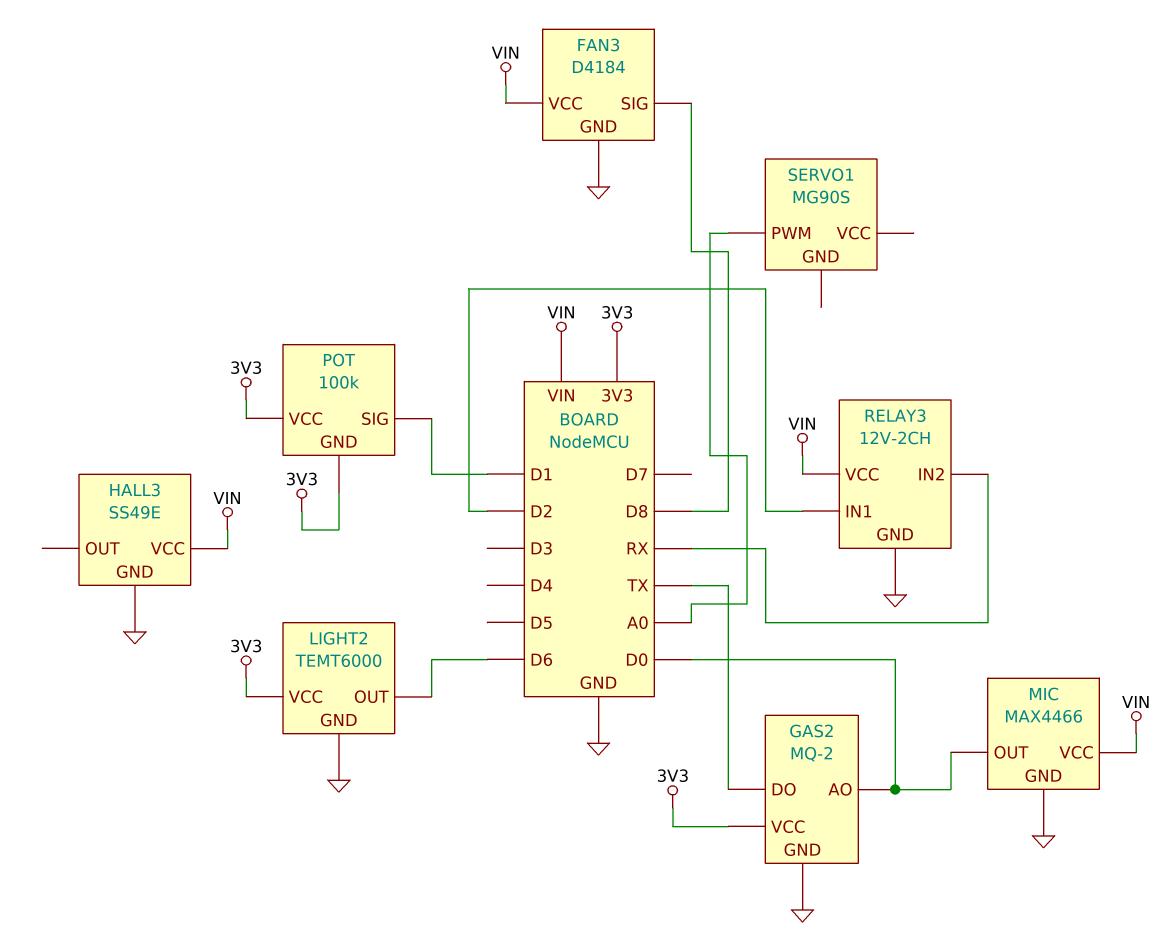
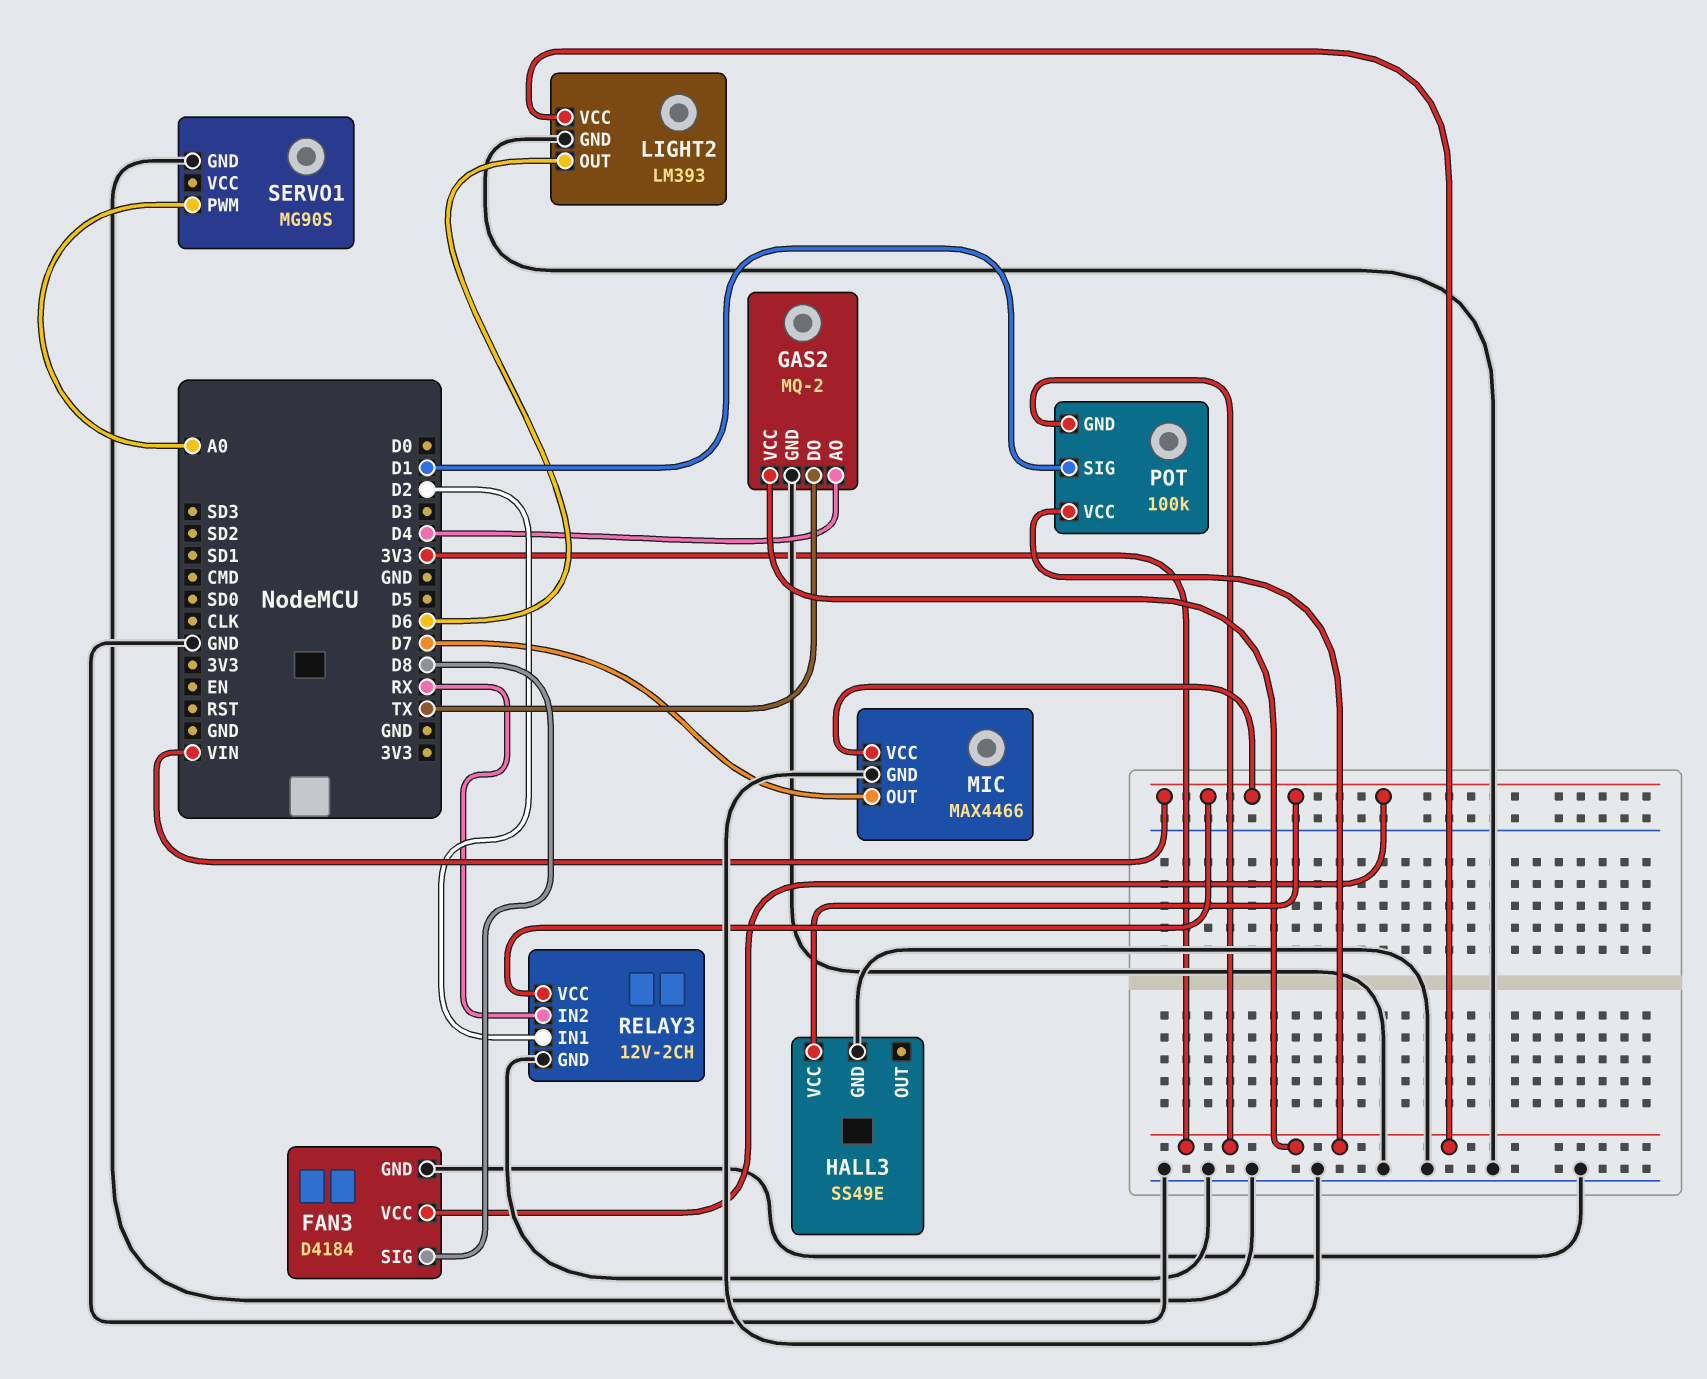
GAS2 pin AO: D0 -> D4
LIGHT2: TEMT6000 -> LM393
MIC pin OUT: D0 -> D7
SERVO1 pin GND: none -> GND

